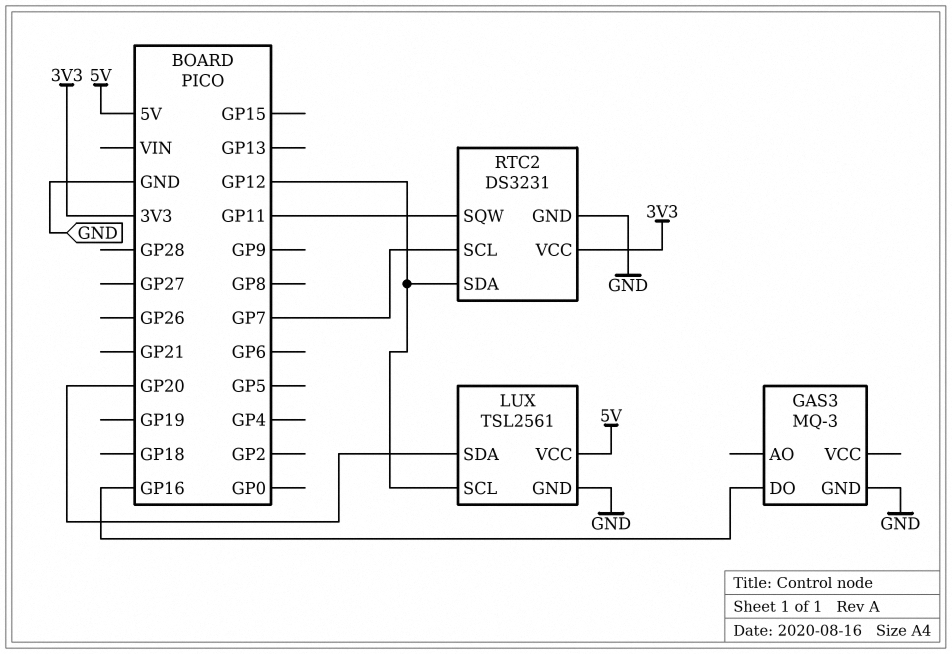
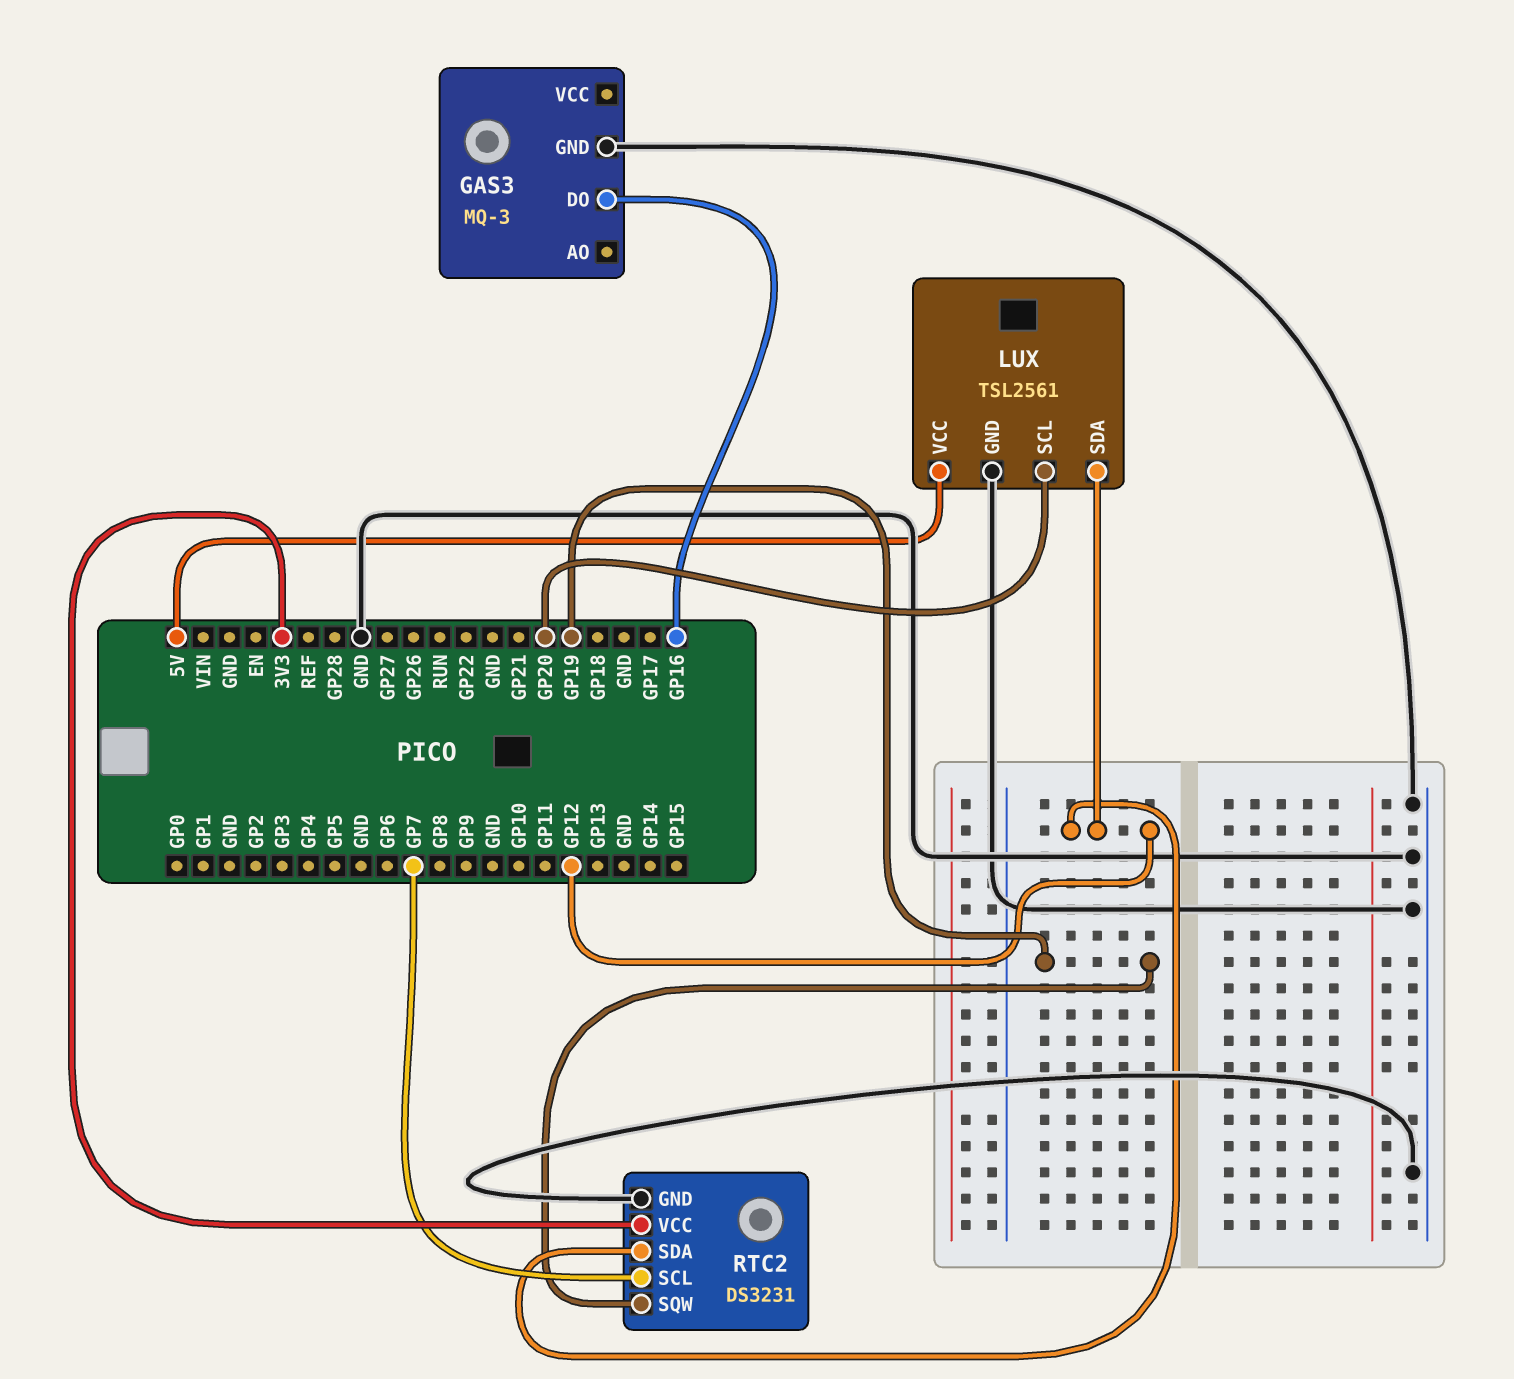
LUX pin SCL: GP12 -> GP20
LUX pin SDA: GP20 -> GP12
RTC2 pin SQW: GP11 -> GP19

